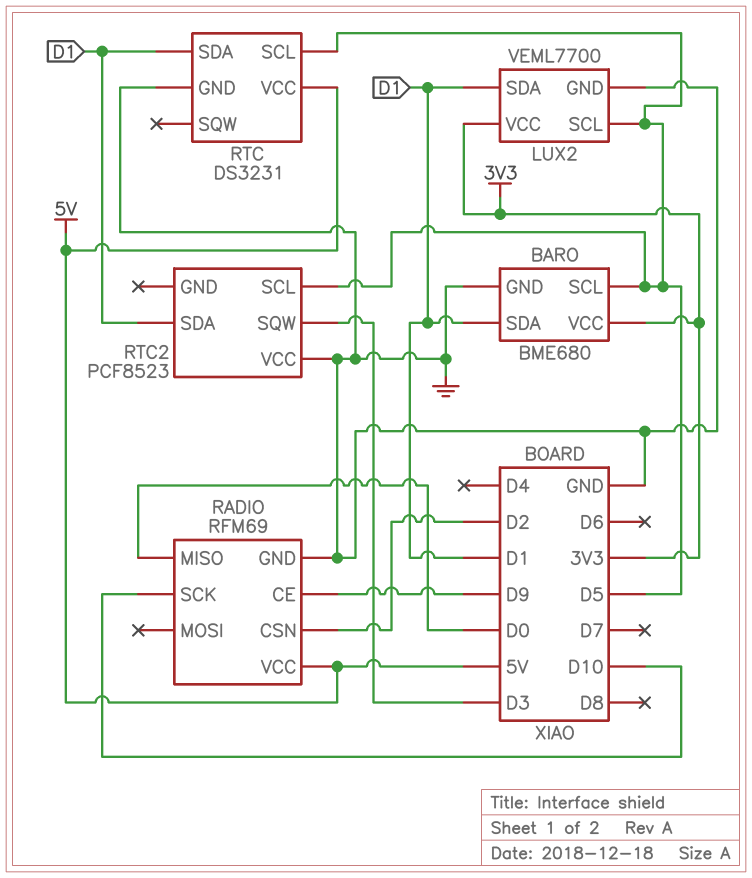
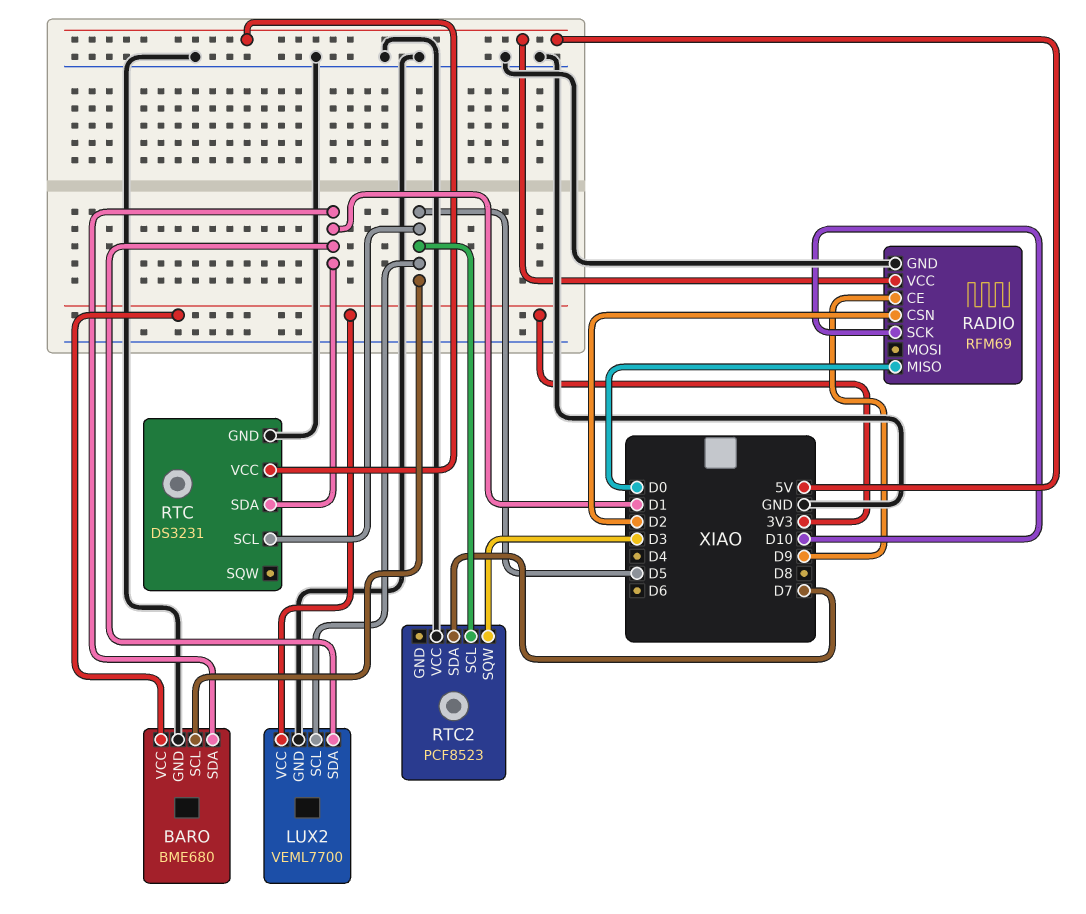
RTC2 pin SDA: D1 -> D7

